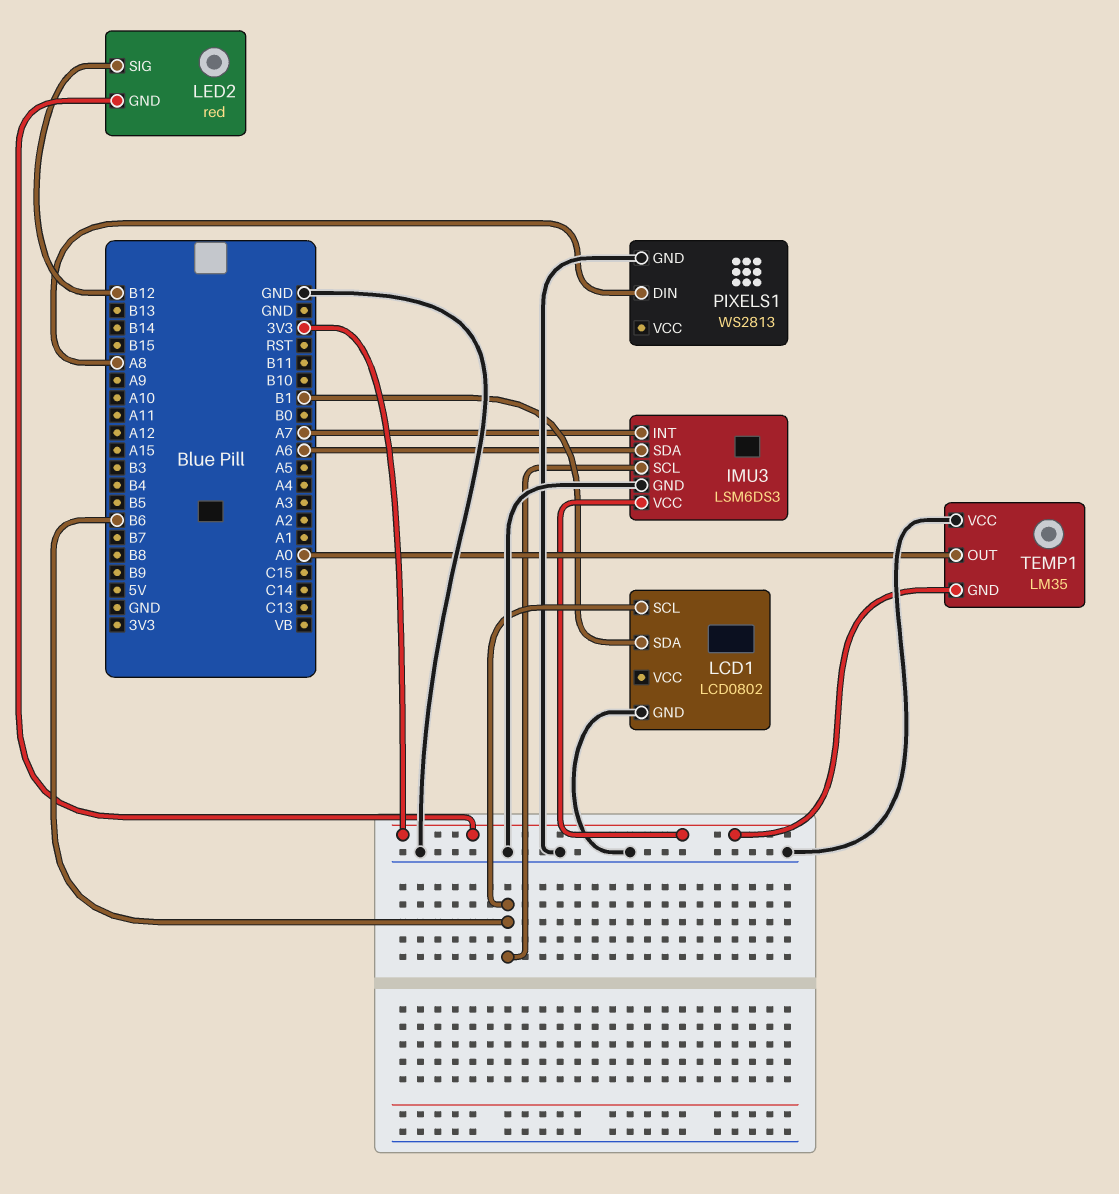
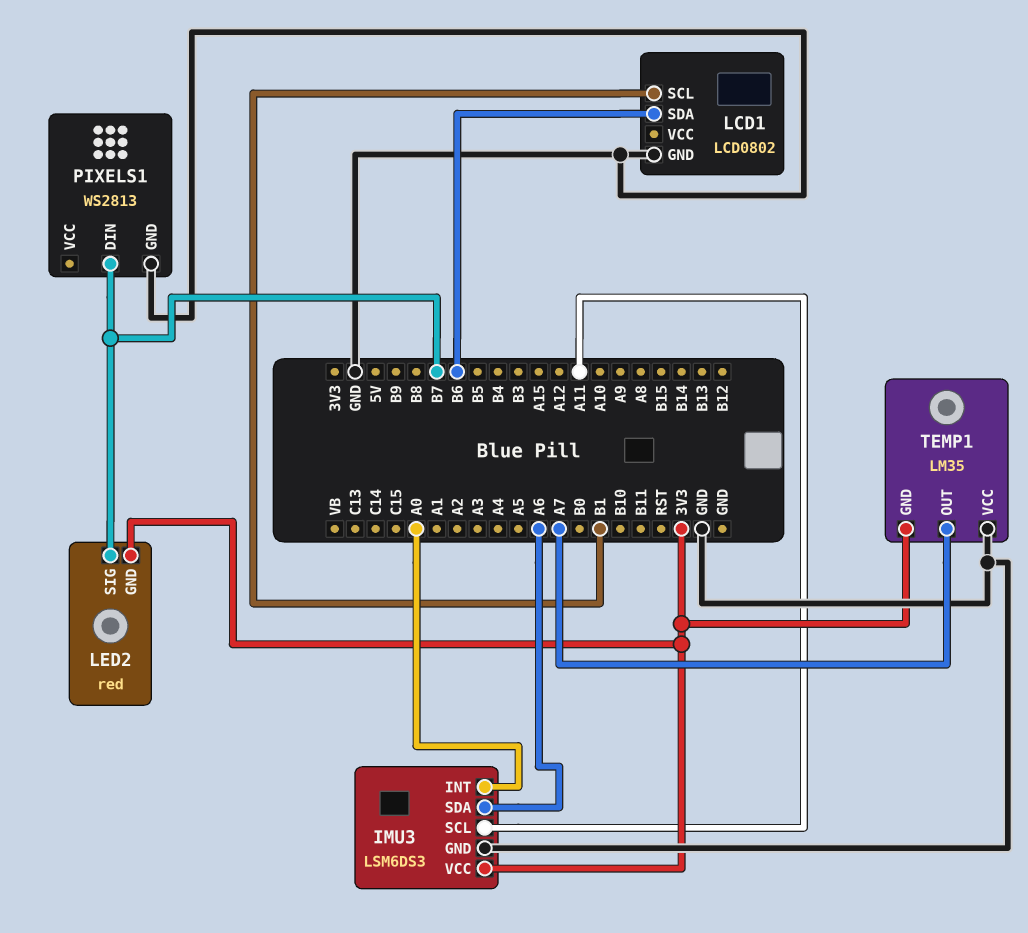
IMU3 pin INT: A7 -> A0
IMU3 pin SCL: B6 -> A11
LCD1 pin SCL: B6 -> B1
LCD1 pin SDA: B1 -> B6
LED2 pin SIG: B12 -> B7
PIXELS1 pin DIN: A8 -> B7
TEMP1 pin OUT: A0 -> A7

